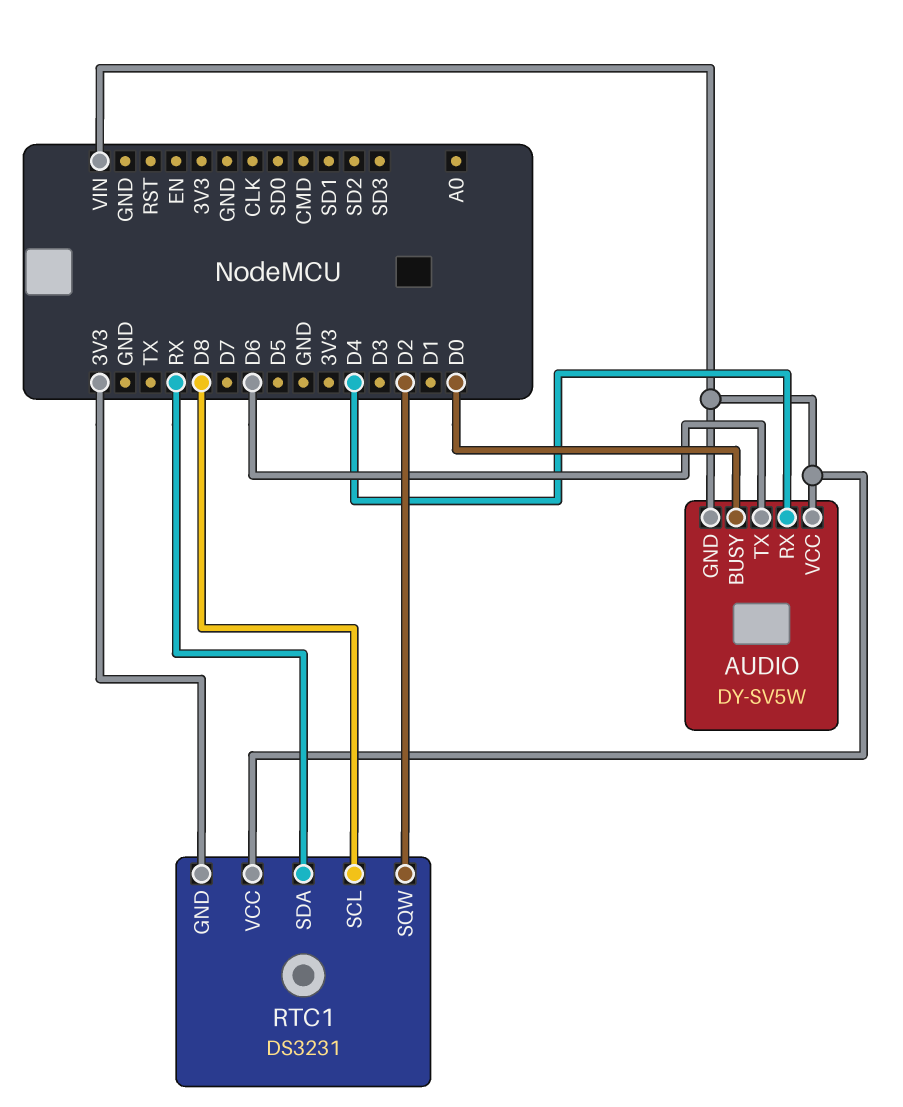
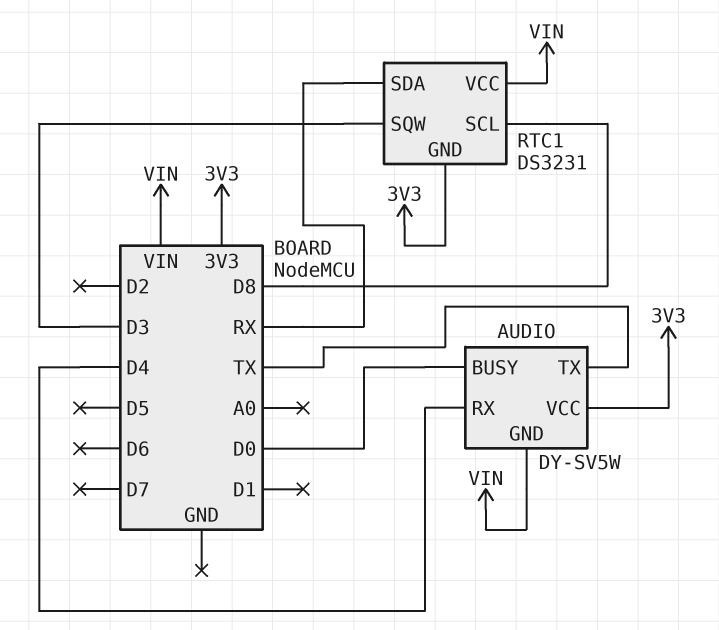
AUDIO pin TX: D6 -> TX
AUDIO pin VCC: VIN -> 3V3
RTC1 pin SQW: D2 -> D3

